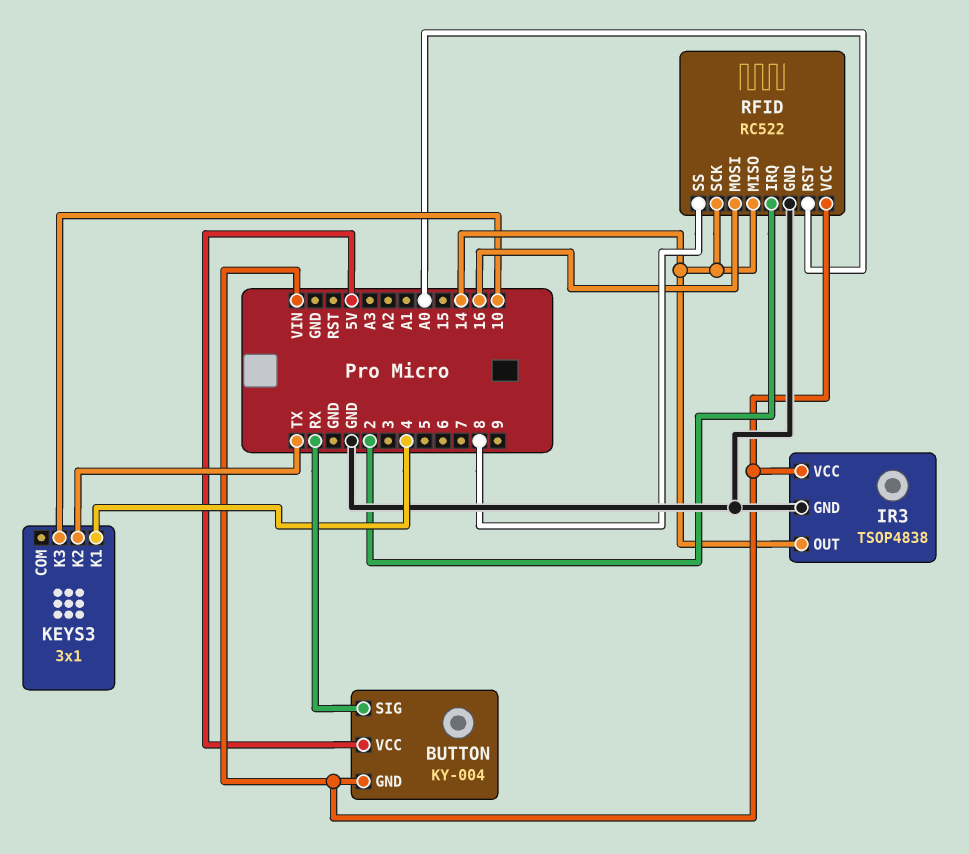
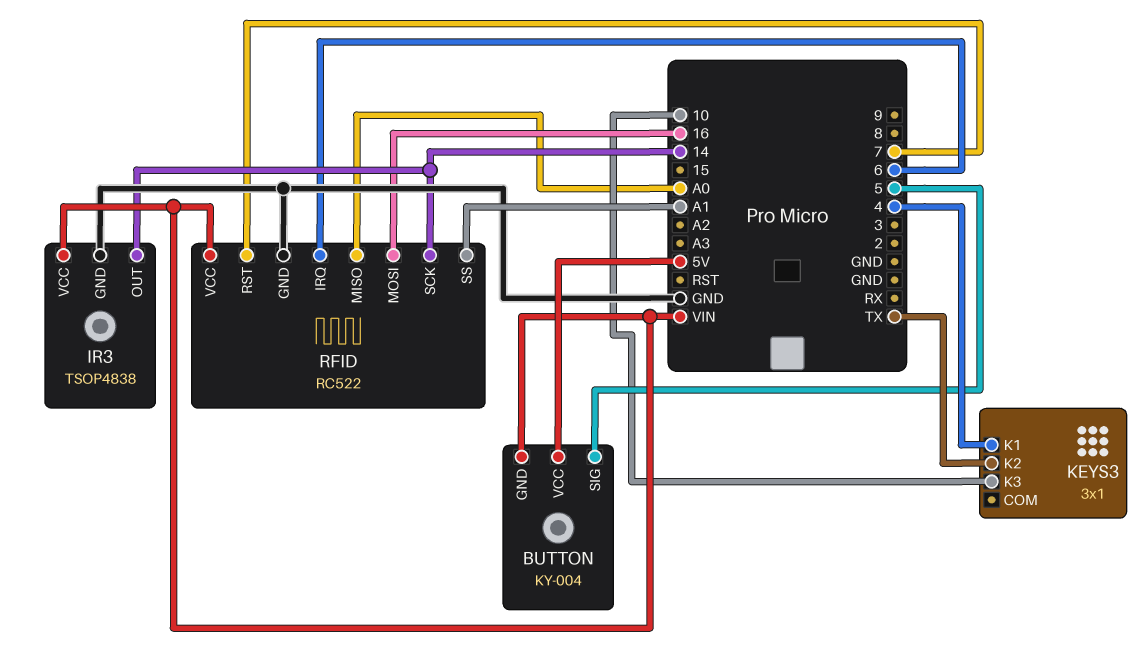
BUTTON pin SIG: RX -> 5
RFID pin IRQ: 2 -> 6
RFID pin MISO: 14 -> A0
RFID pin RST: A0 -> 7
RFID pin SS: 8 -> A1

